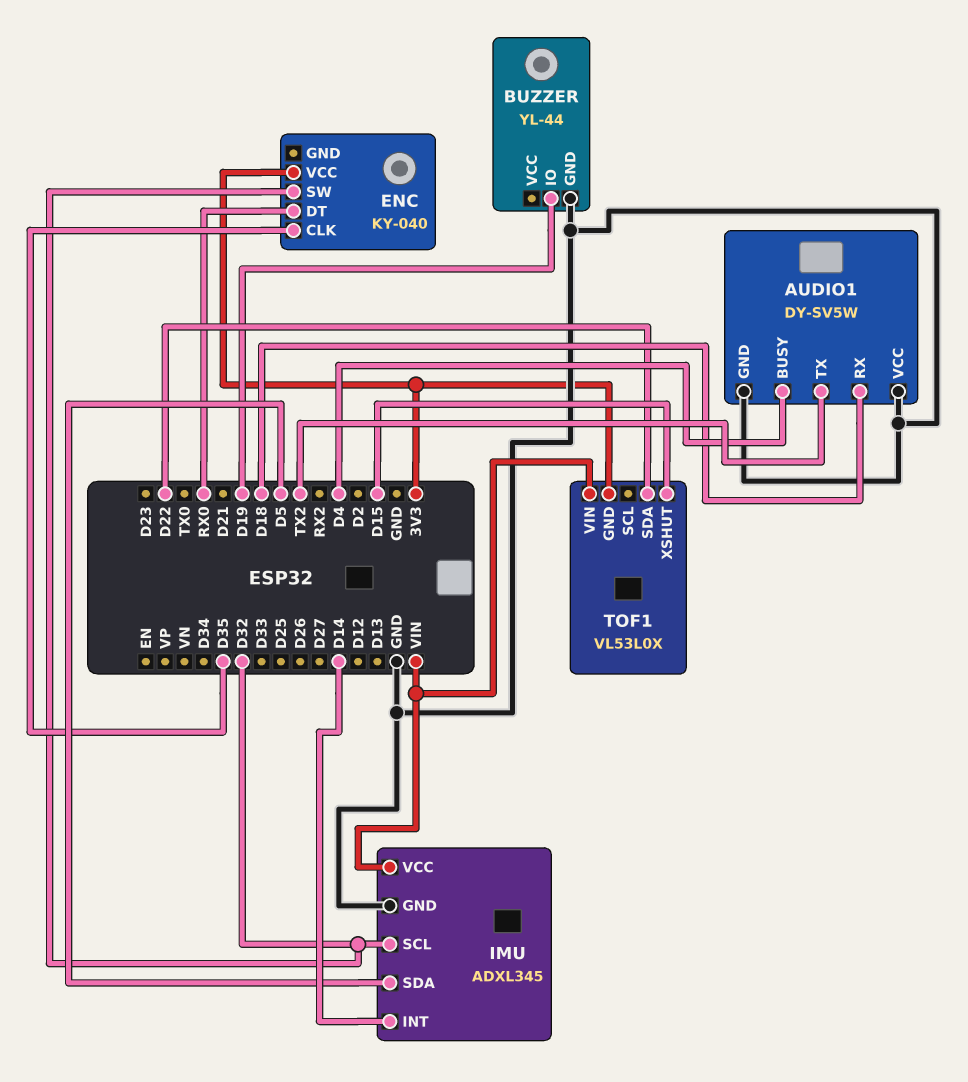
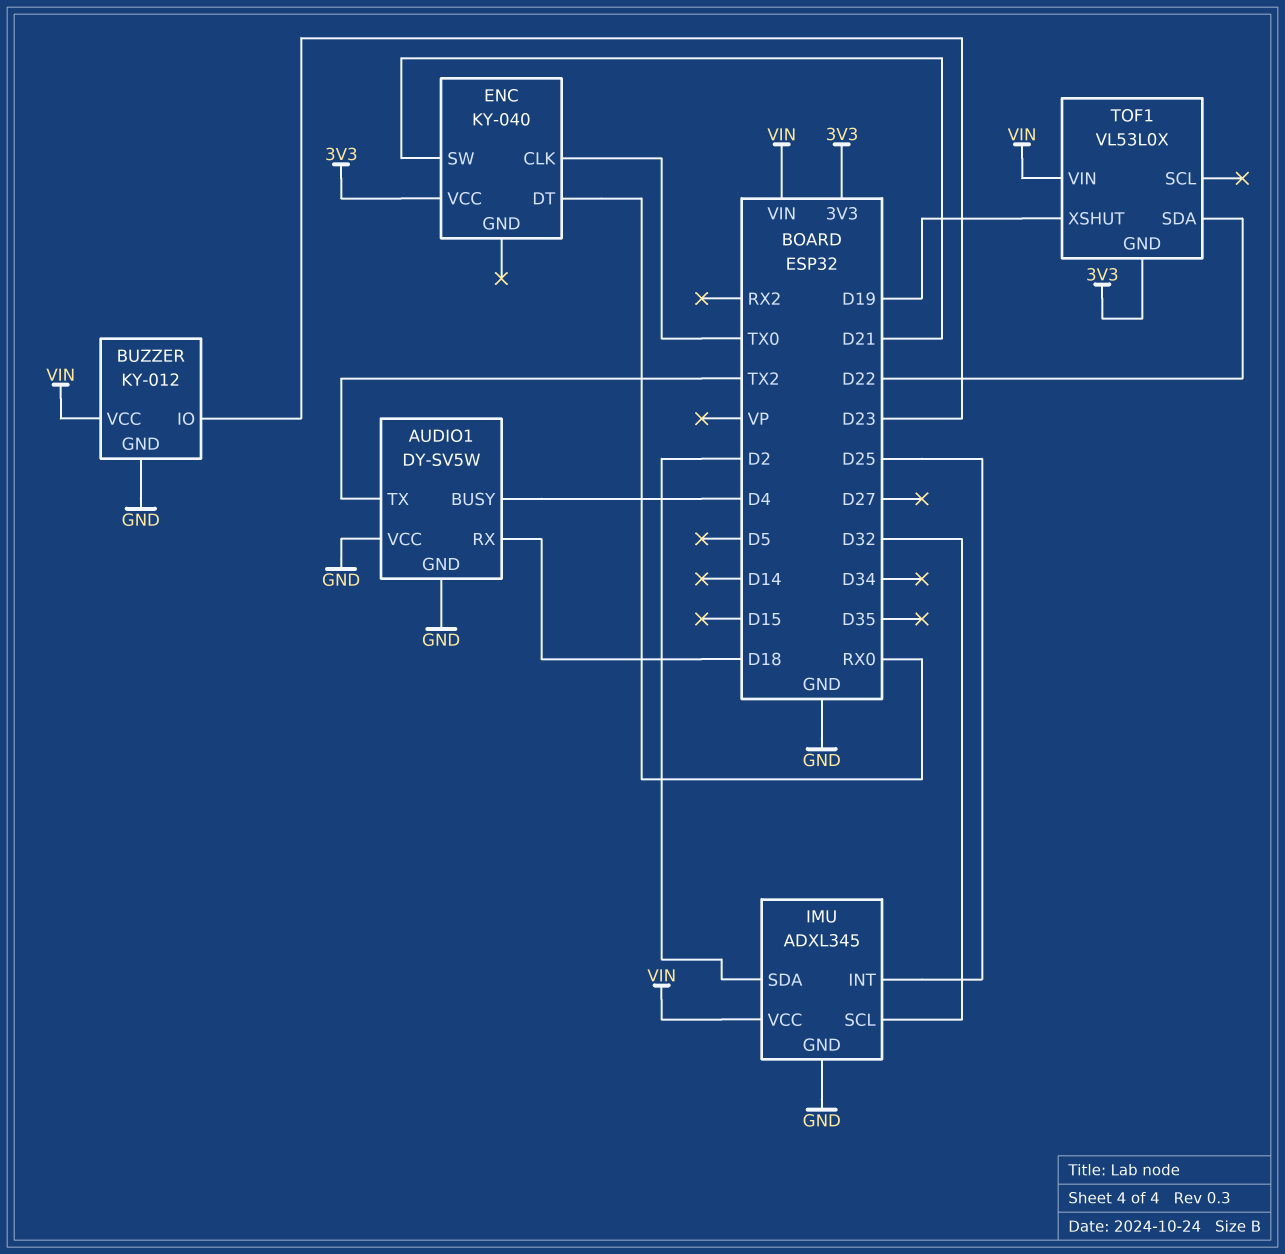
BUZZER: YL-44 -> KY-012
BUZZER pin IO: D19 -> D23
BUZZER pin VCC: none -> VIN
ENC pin CLK: D35 -> TX0
ENC pin SW: D32 -> D21
IMU pin INT: D14 -> D25
IMU pin SDA: D5 -> D2
TOF1 pin XSHUT: D15 -> D19

